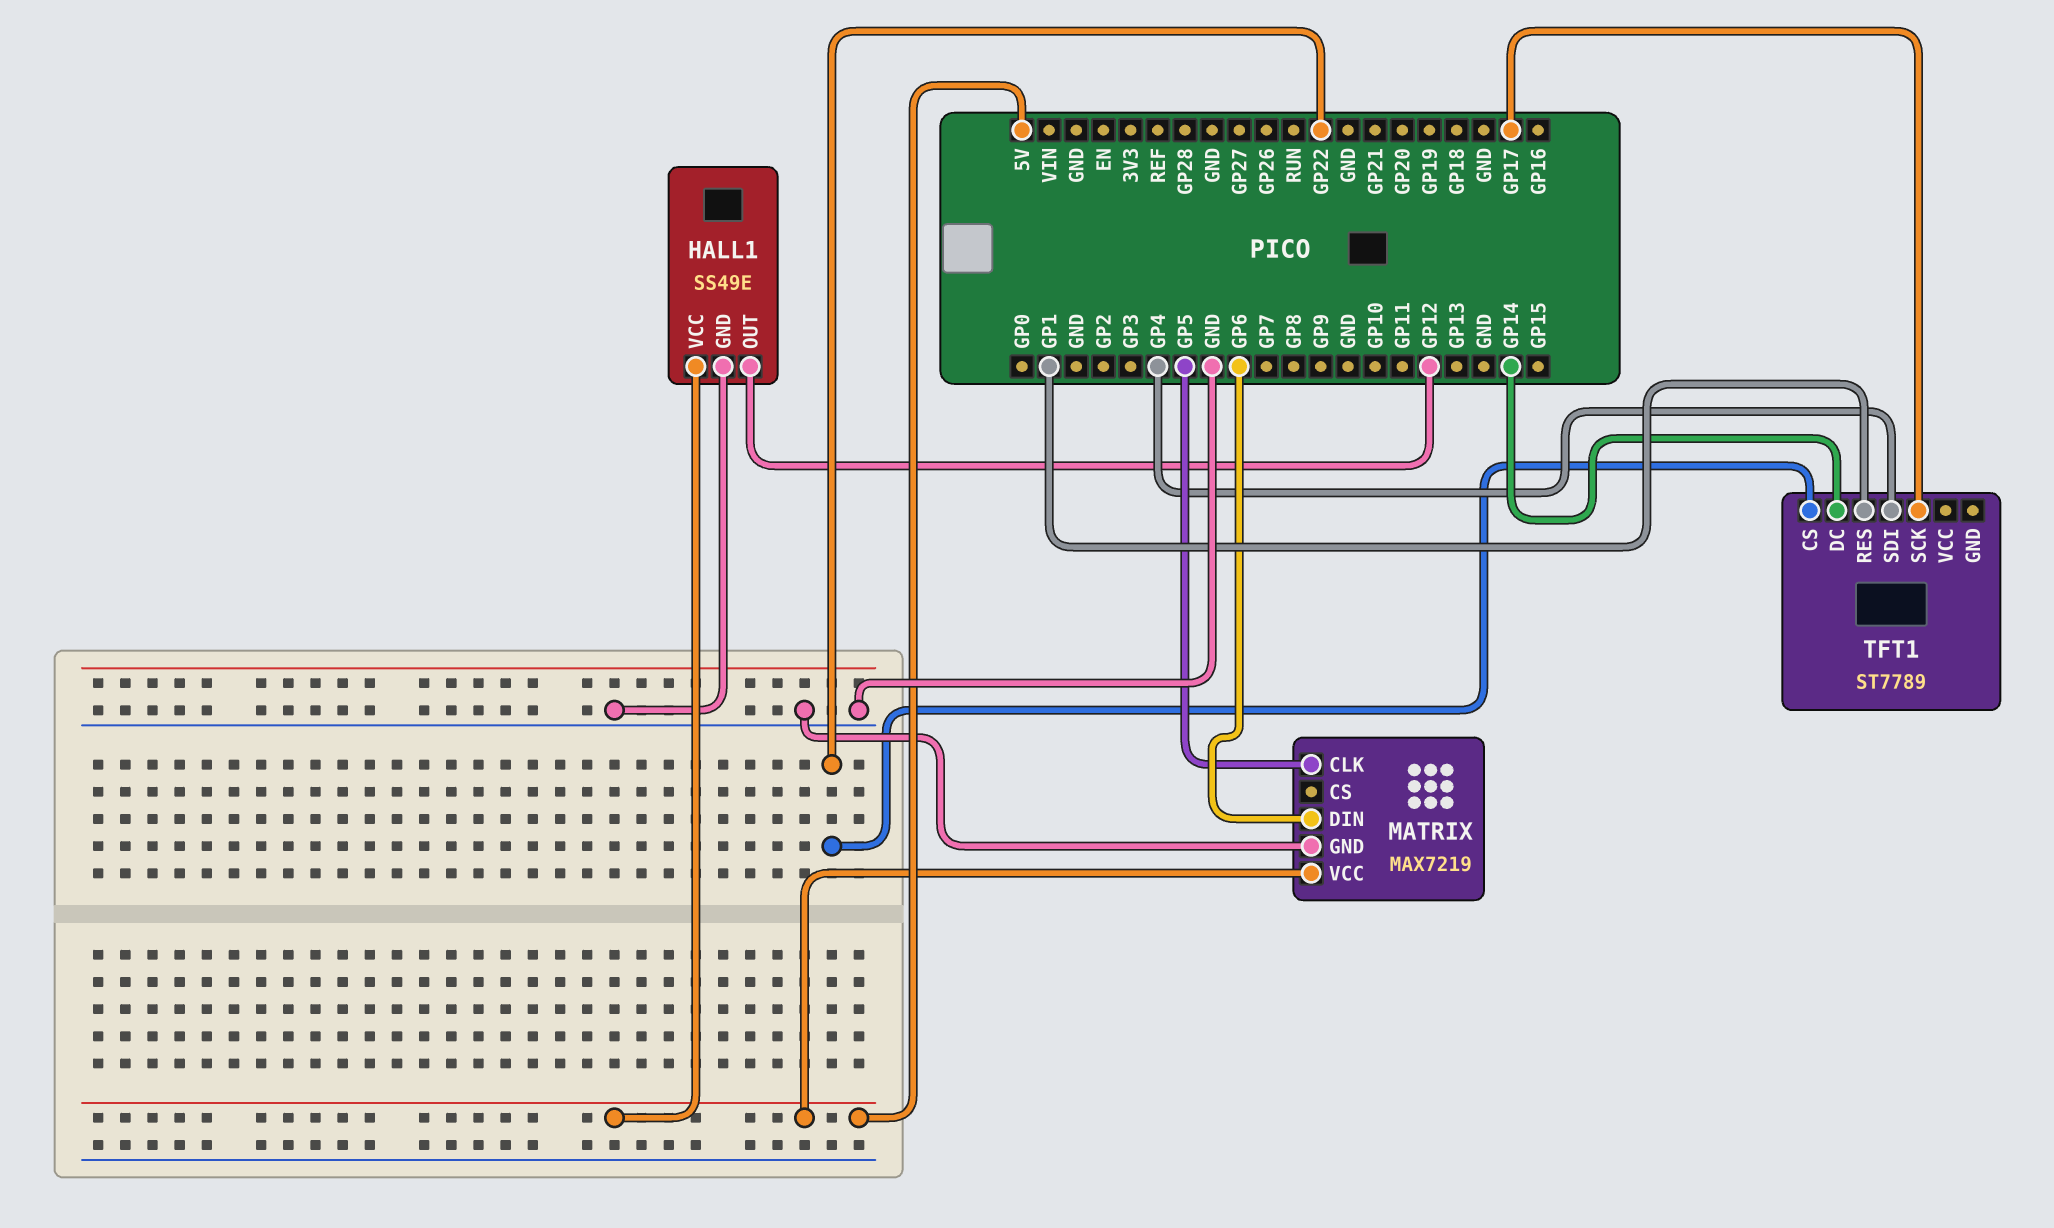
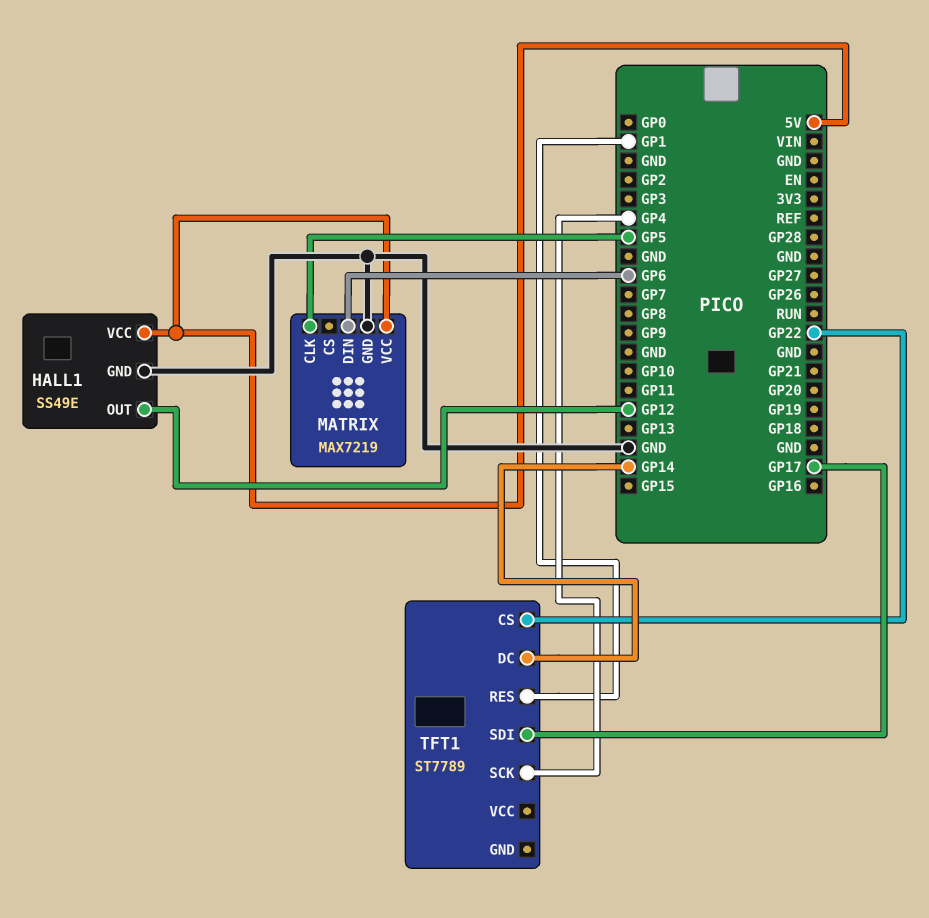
TFT1 pin SCK: GP17 -> GP4
TFT1 pin SDI: GP4 -> GP17

